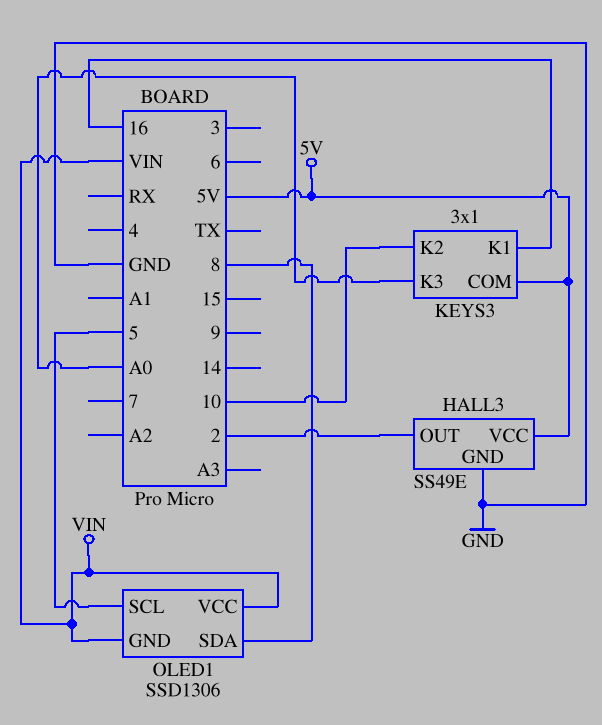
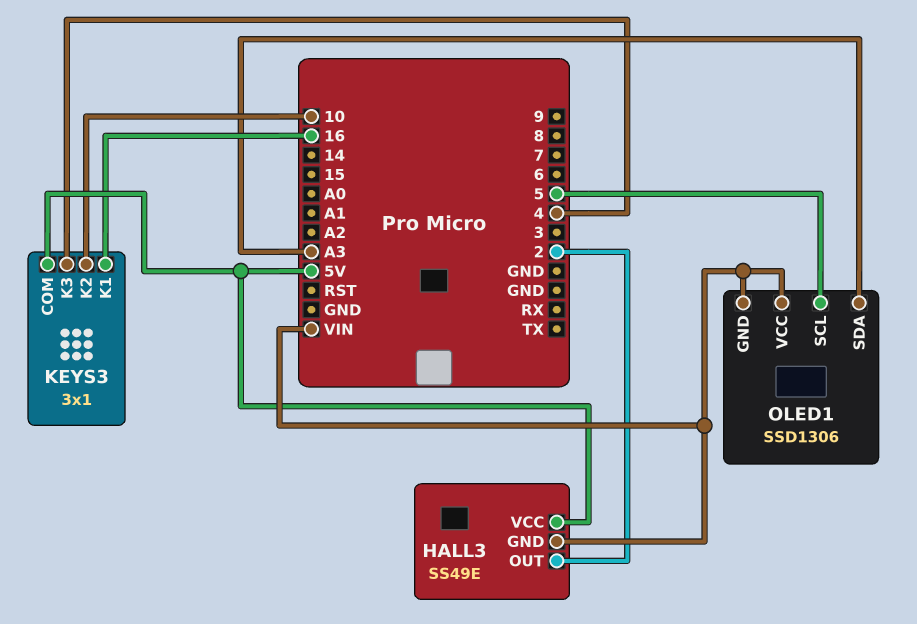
HALL3 pin GND: GND -> VIN
KEYS3 pin K3: A0 -> 4
OLED1 pin SDA: 8 -> A3

